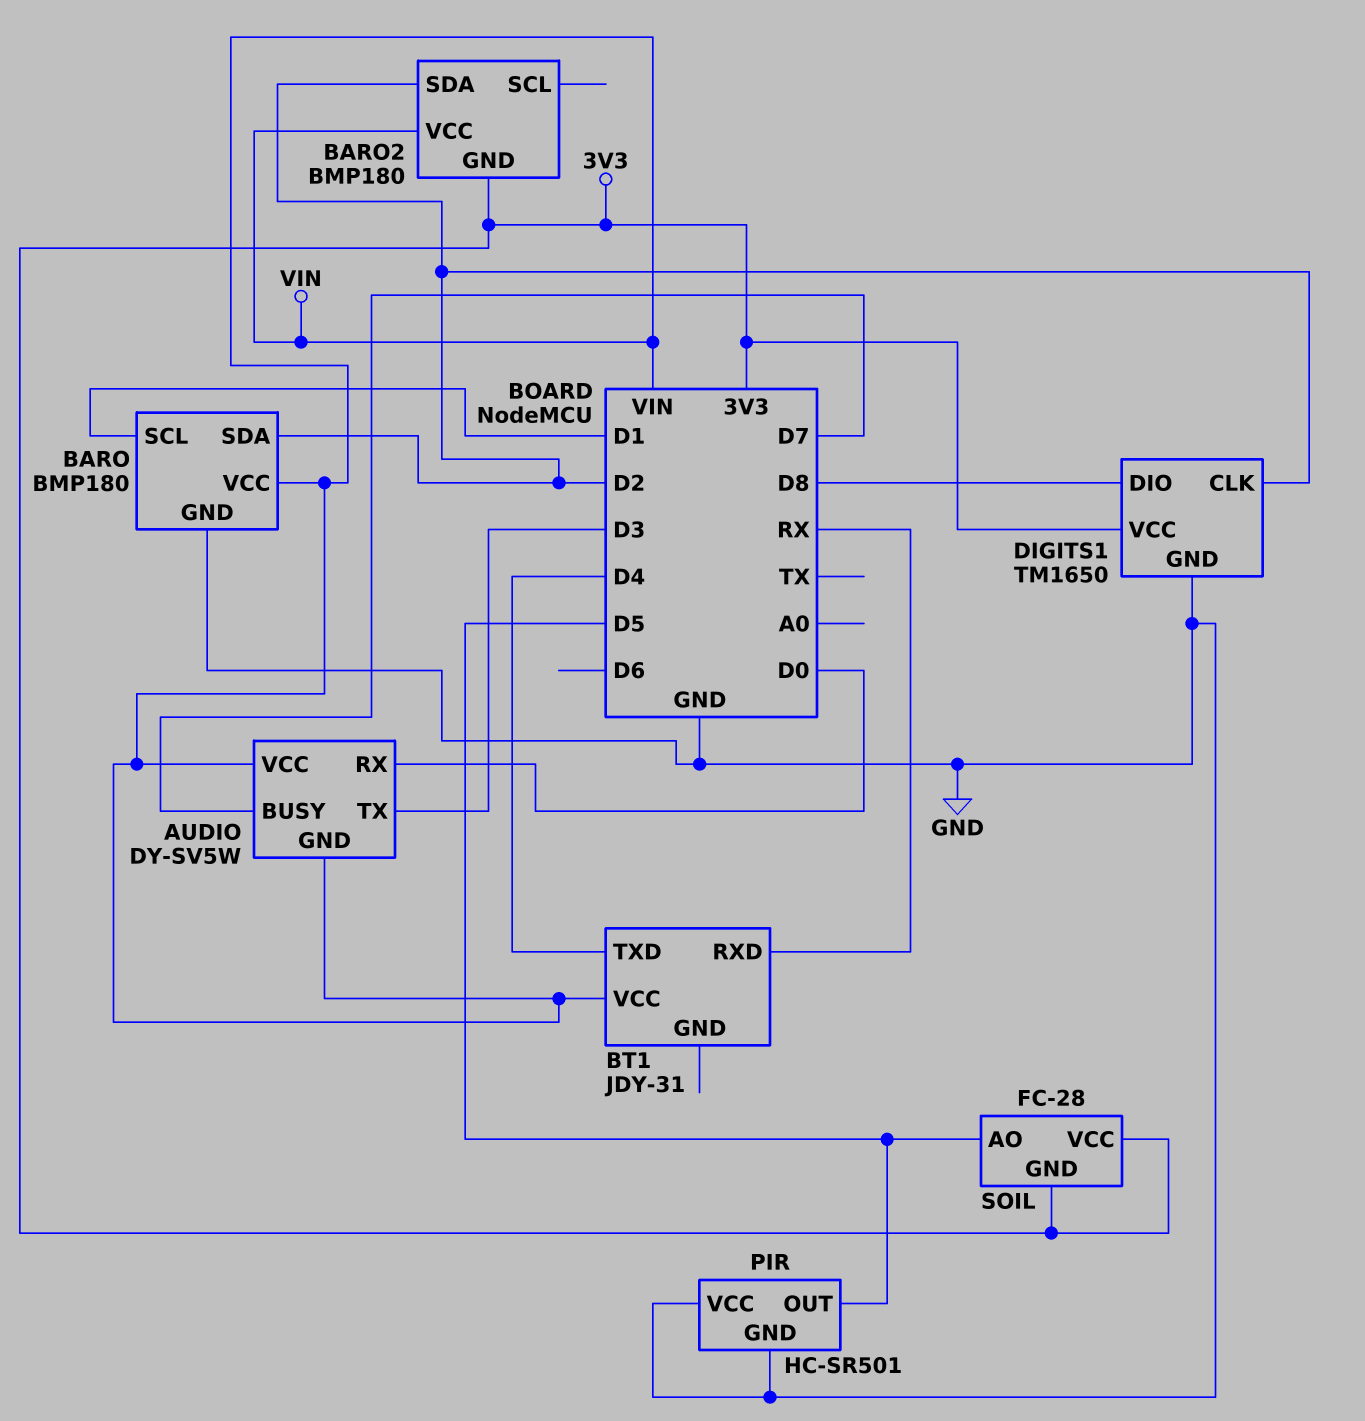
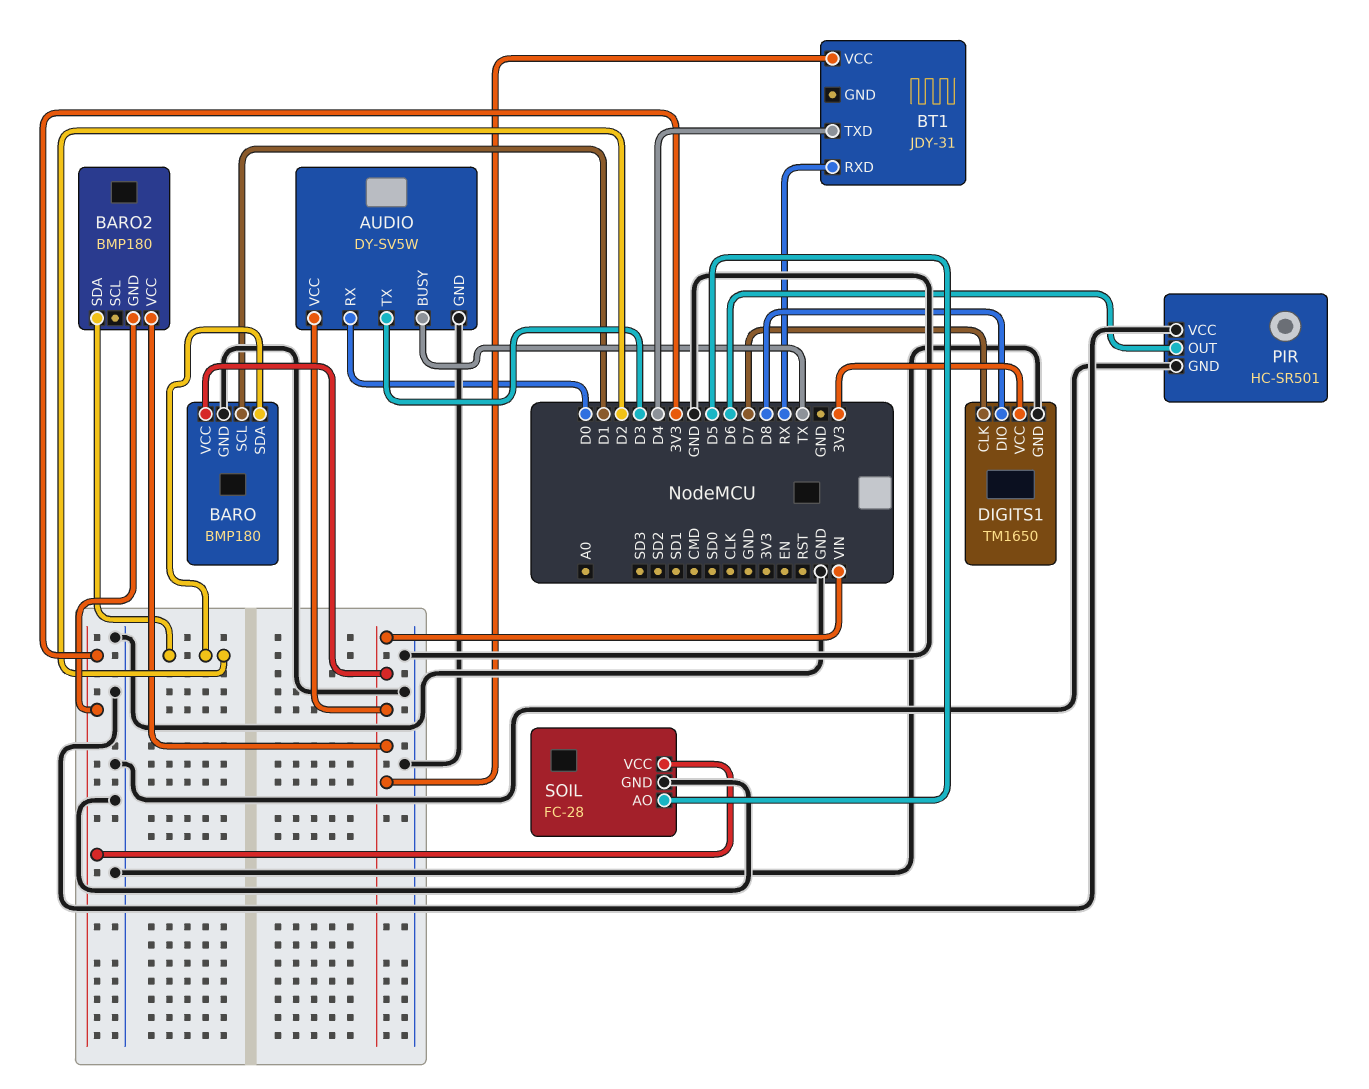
AUDIO pin BUSY: D7 -> TX
AUDIO pin GND: VIN -> GND
DIGITS1 pin CLK: D2 -> D7
PIR pin OUT: D5 -> D6
SOIL pin GND: 3V3 -> GND

